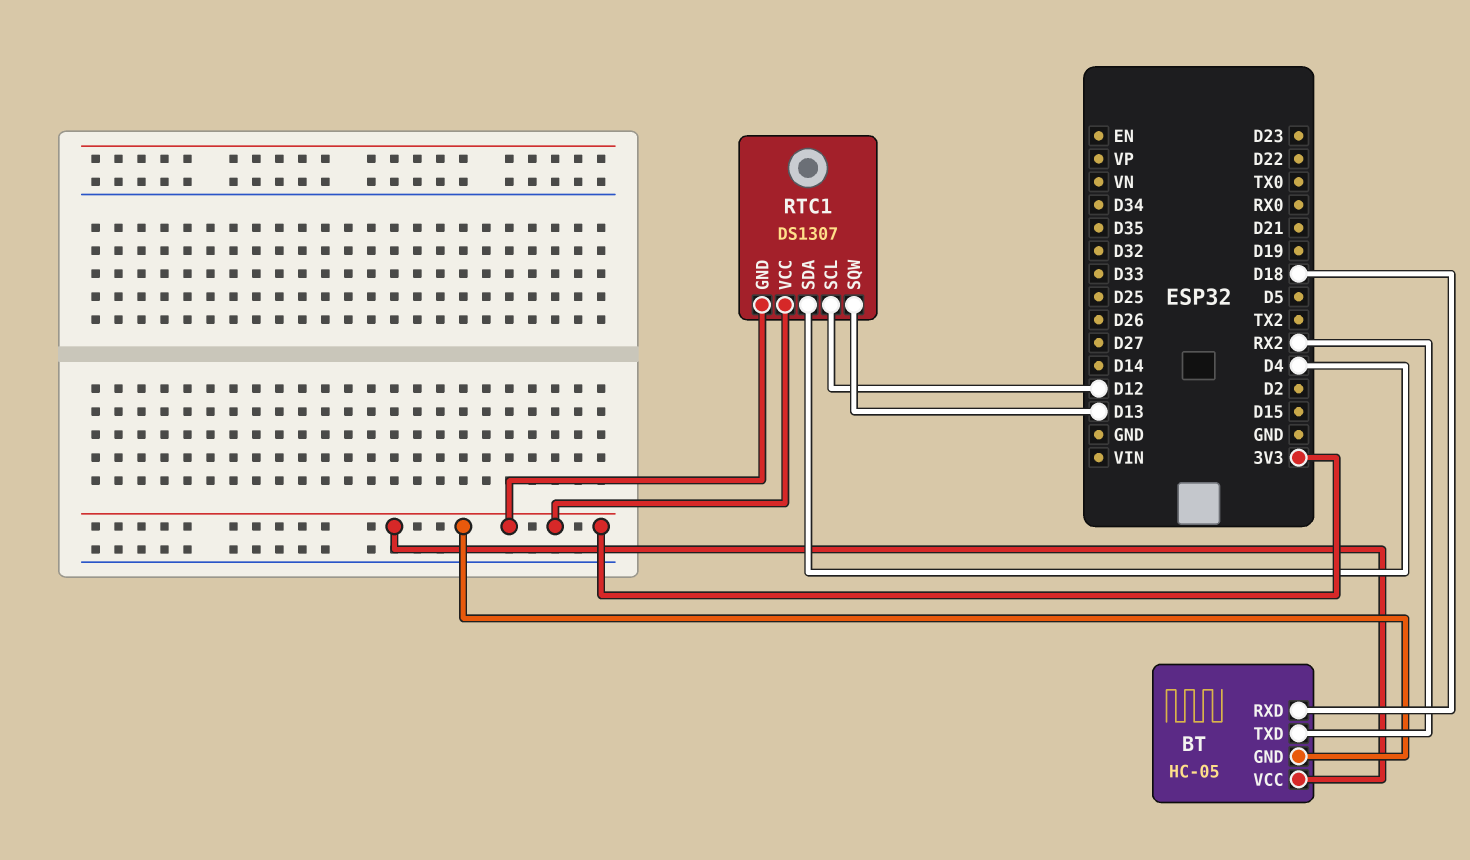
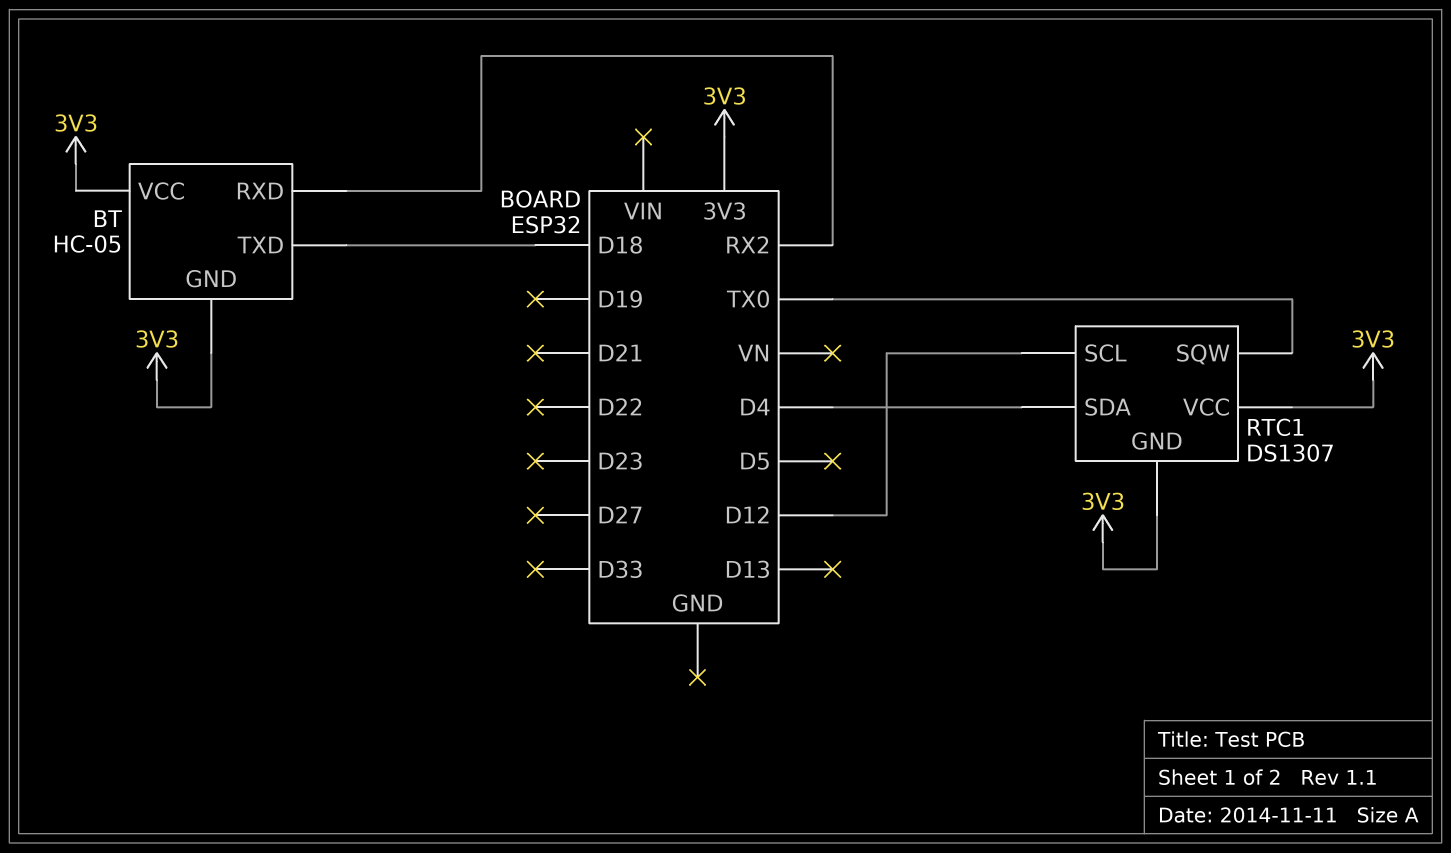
BT pin RXD: D18 -> RX2
BT pin TXD: RX2 -> D18
RTC1 pin SQW: D13 -> TX0

